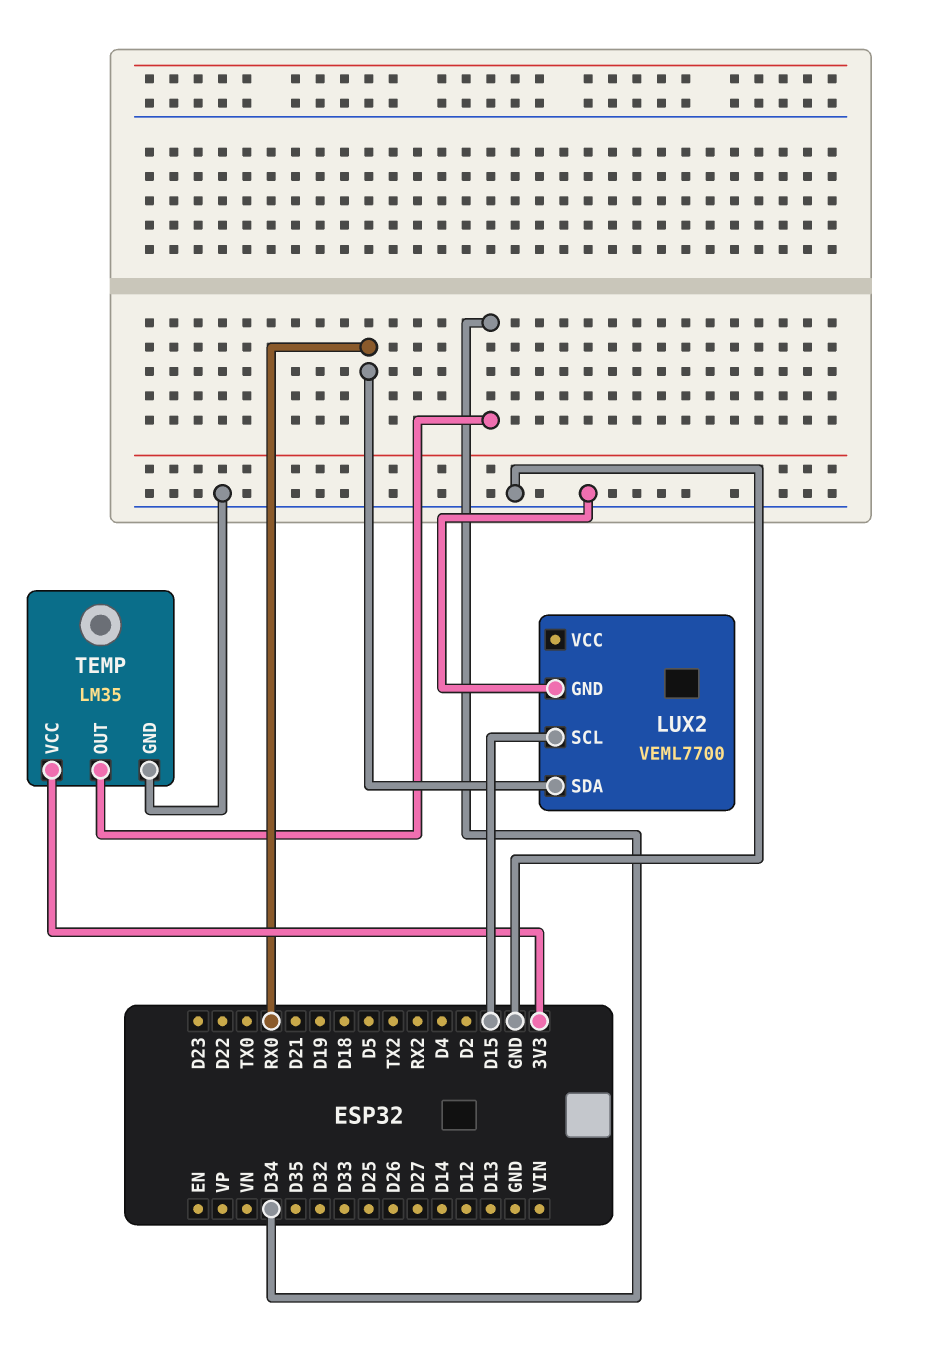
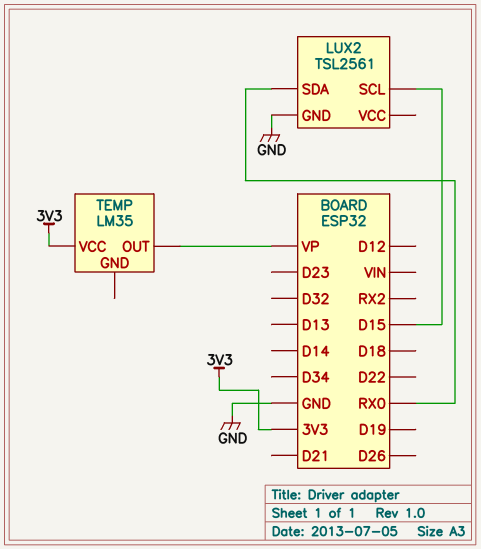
LUX2: VEML7700 -> TSL2561
TEMP pin GND: GND -> none
TEMP pin OUT: D34 -> VP

